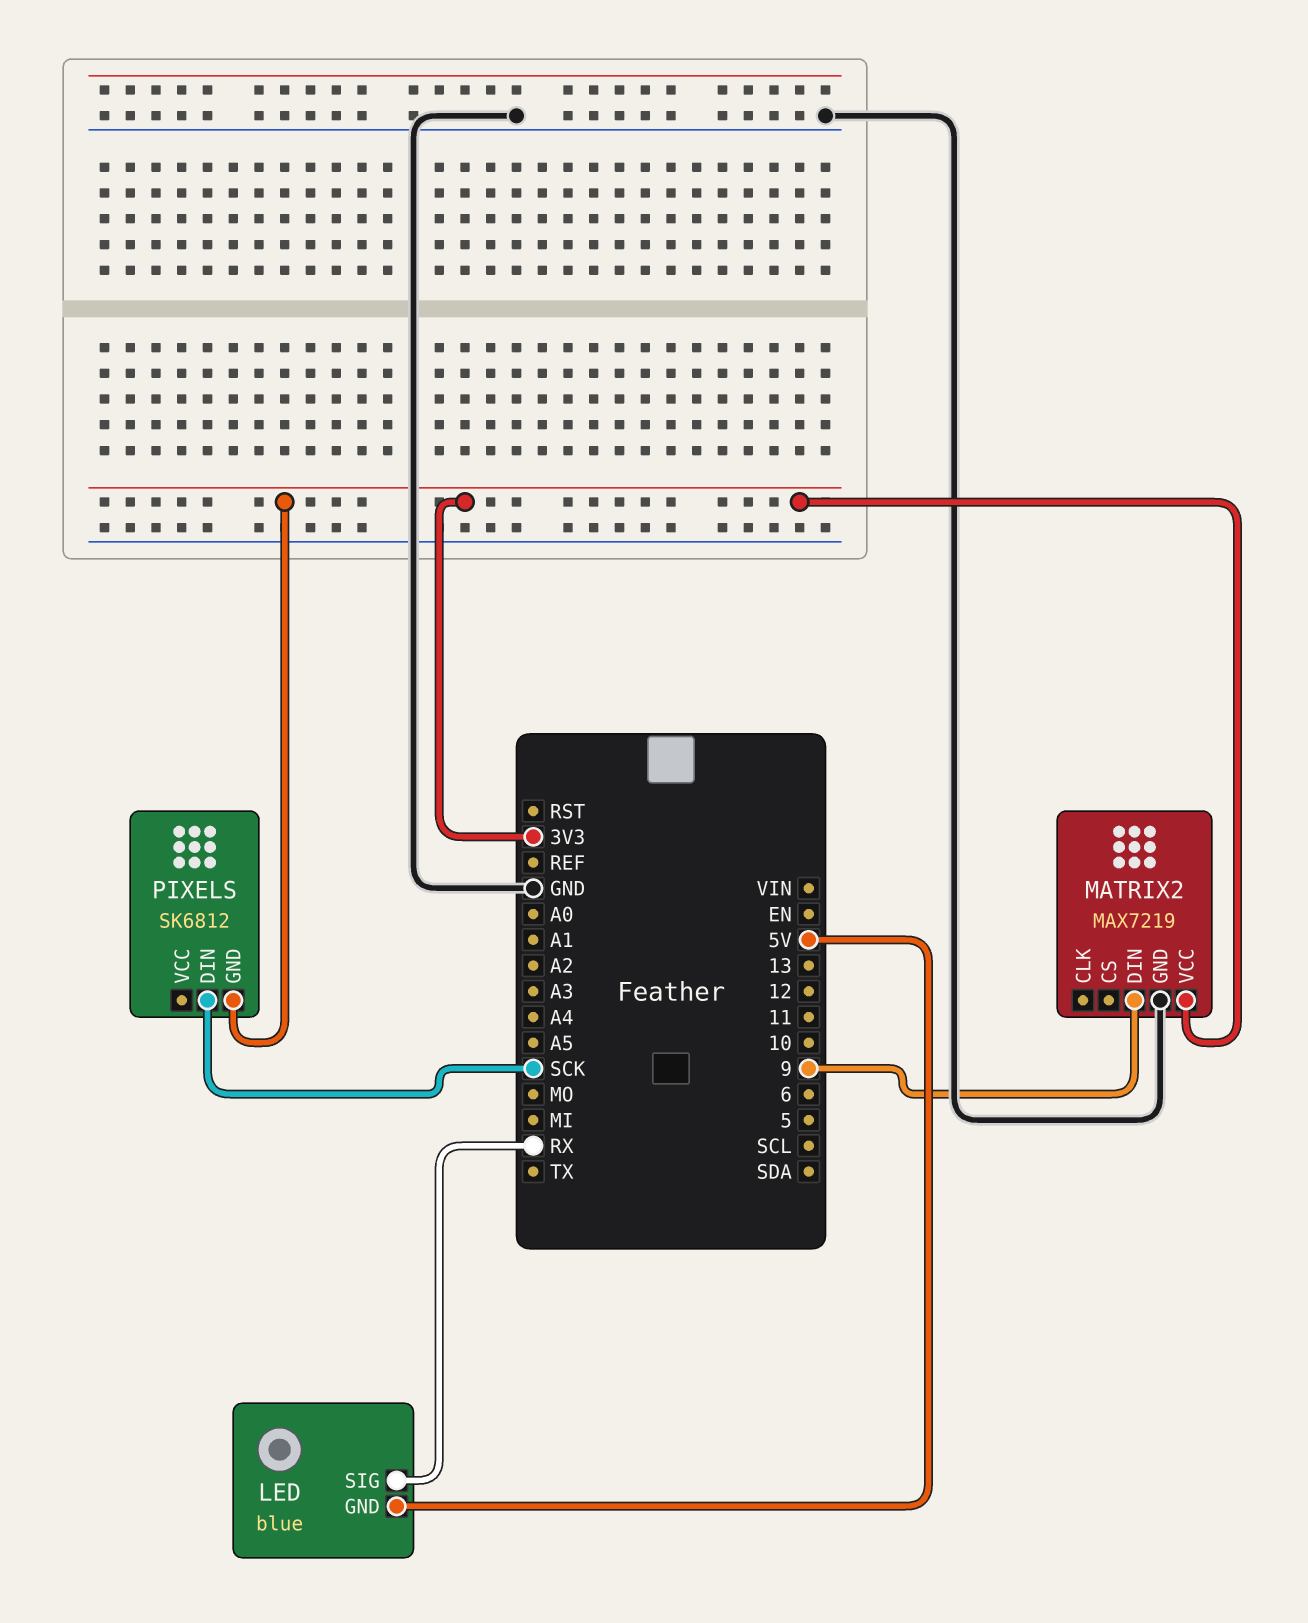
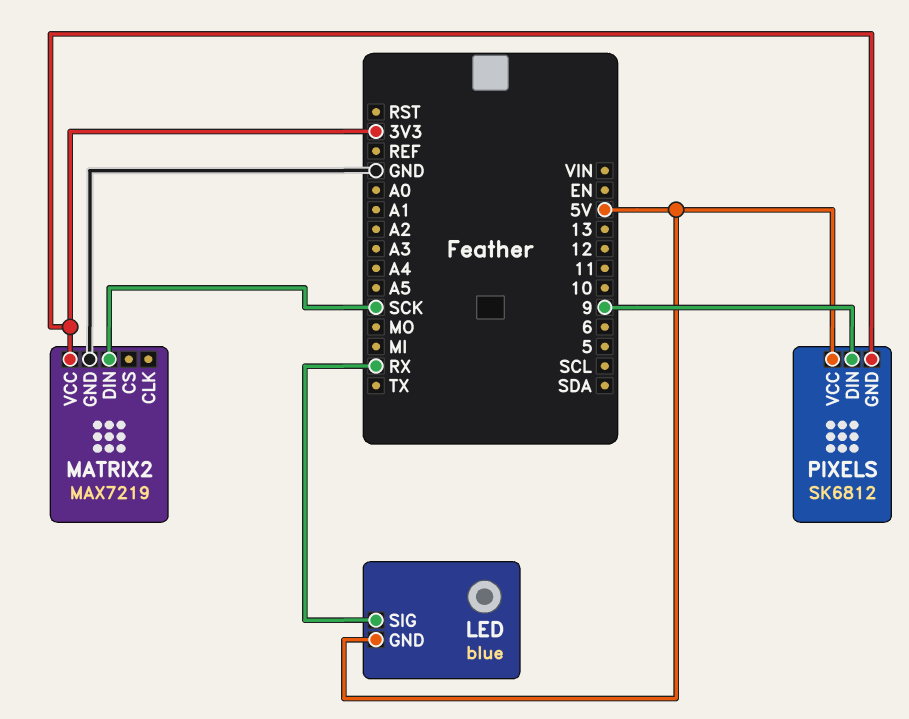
MATRIX2 pin DIN: 9 -> SCK
PIXELS pin DIN: SCK -> 9
PIXELS pin VCC: none -> 5V

